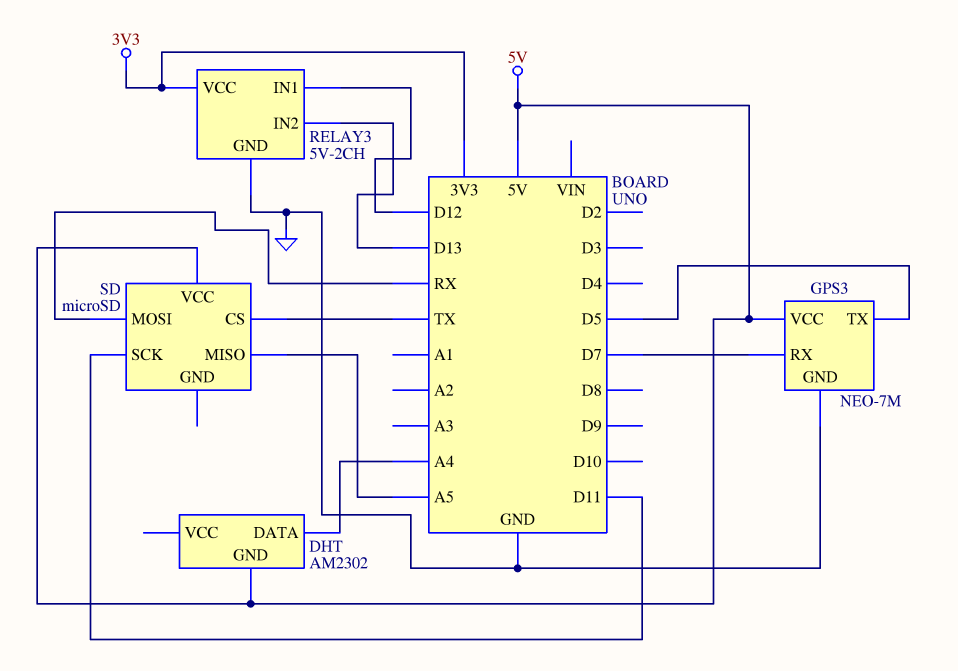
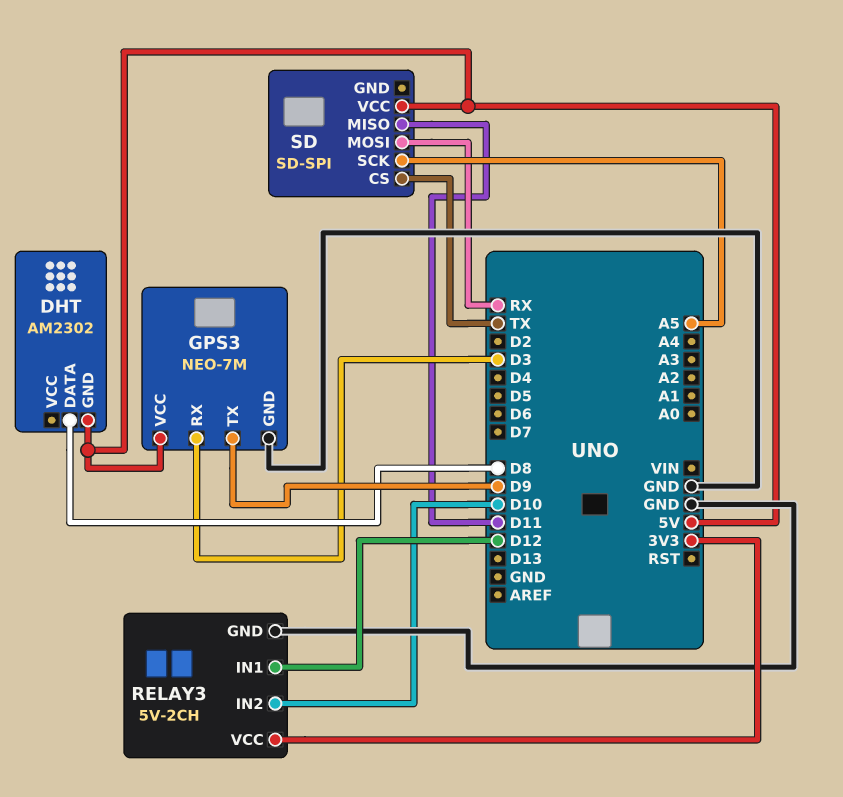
DHT pin DATA: A4 -> D8
GPS3 pin RX: D7 -> D3
GPS3 pin TX: D5 -> D9
RELAY3 pin IN2: D13 -> D10
SD: microSD -> SD-SPI
SD pin MISO: A5 -> D11
SD pin SCK: D11 -> A5

